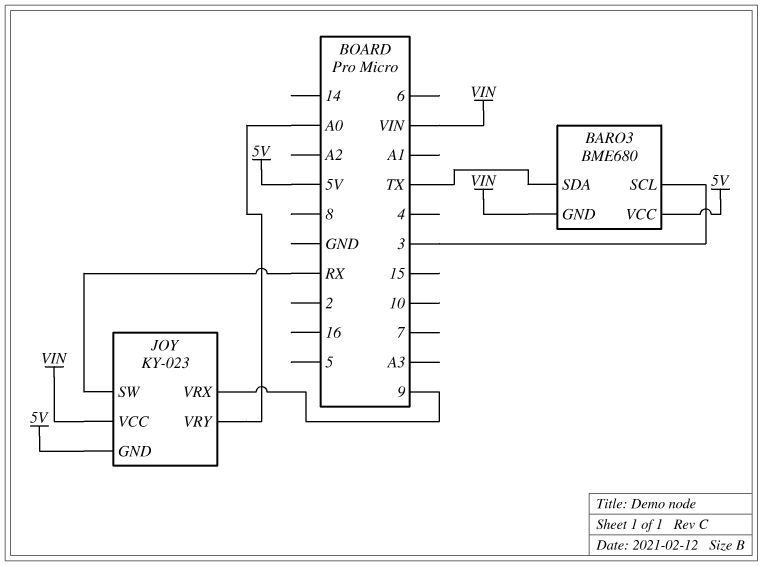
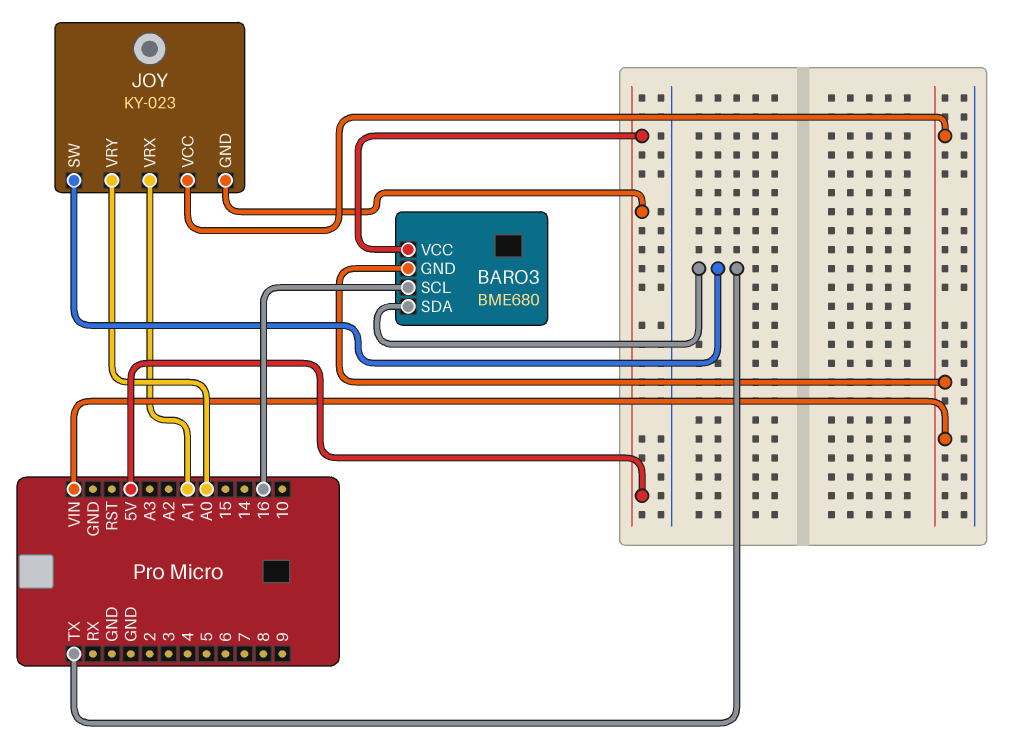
BARO3 pin SCL: 3 -> 16
JOY pin SW: RX -> TX
JOY pin VRX: 9 -> A1

